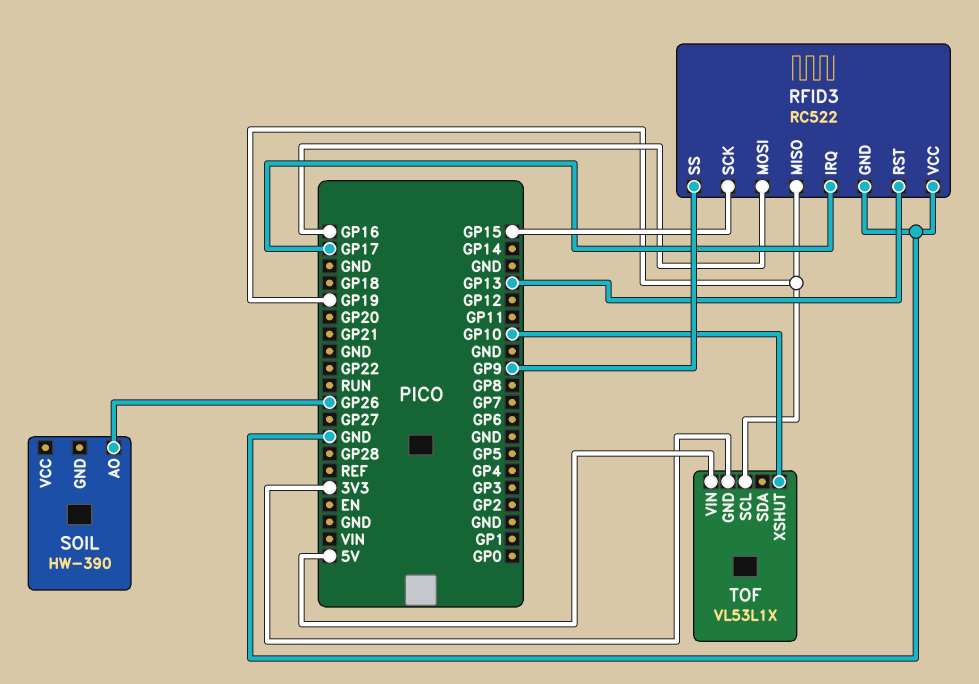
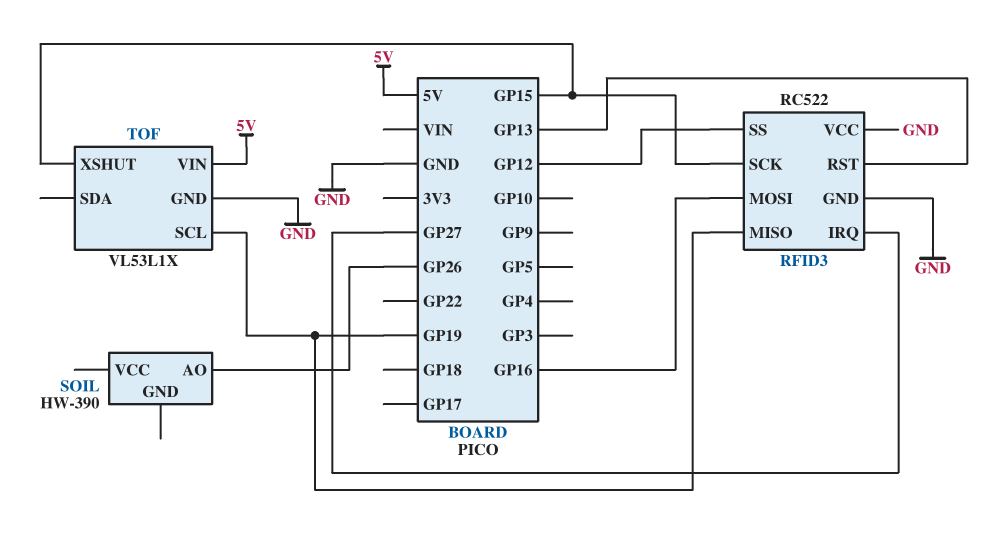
RFID3 pin IRQ: GP17 -> GP27
RFID3 pin SS: GP9 -> GP12
TOF pin GND: 3V3 -> GND
TOF pin XSHUT: GP10 -> GP15

